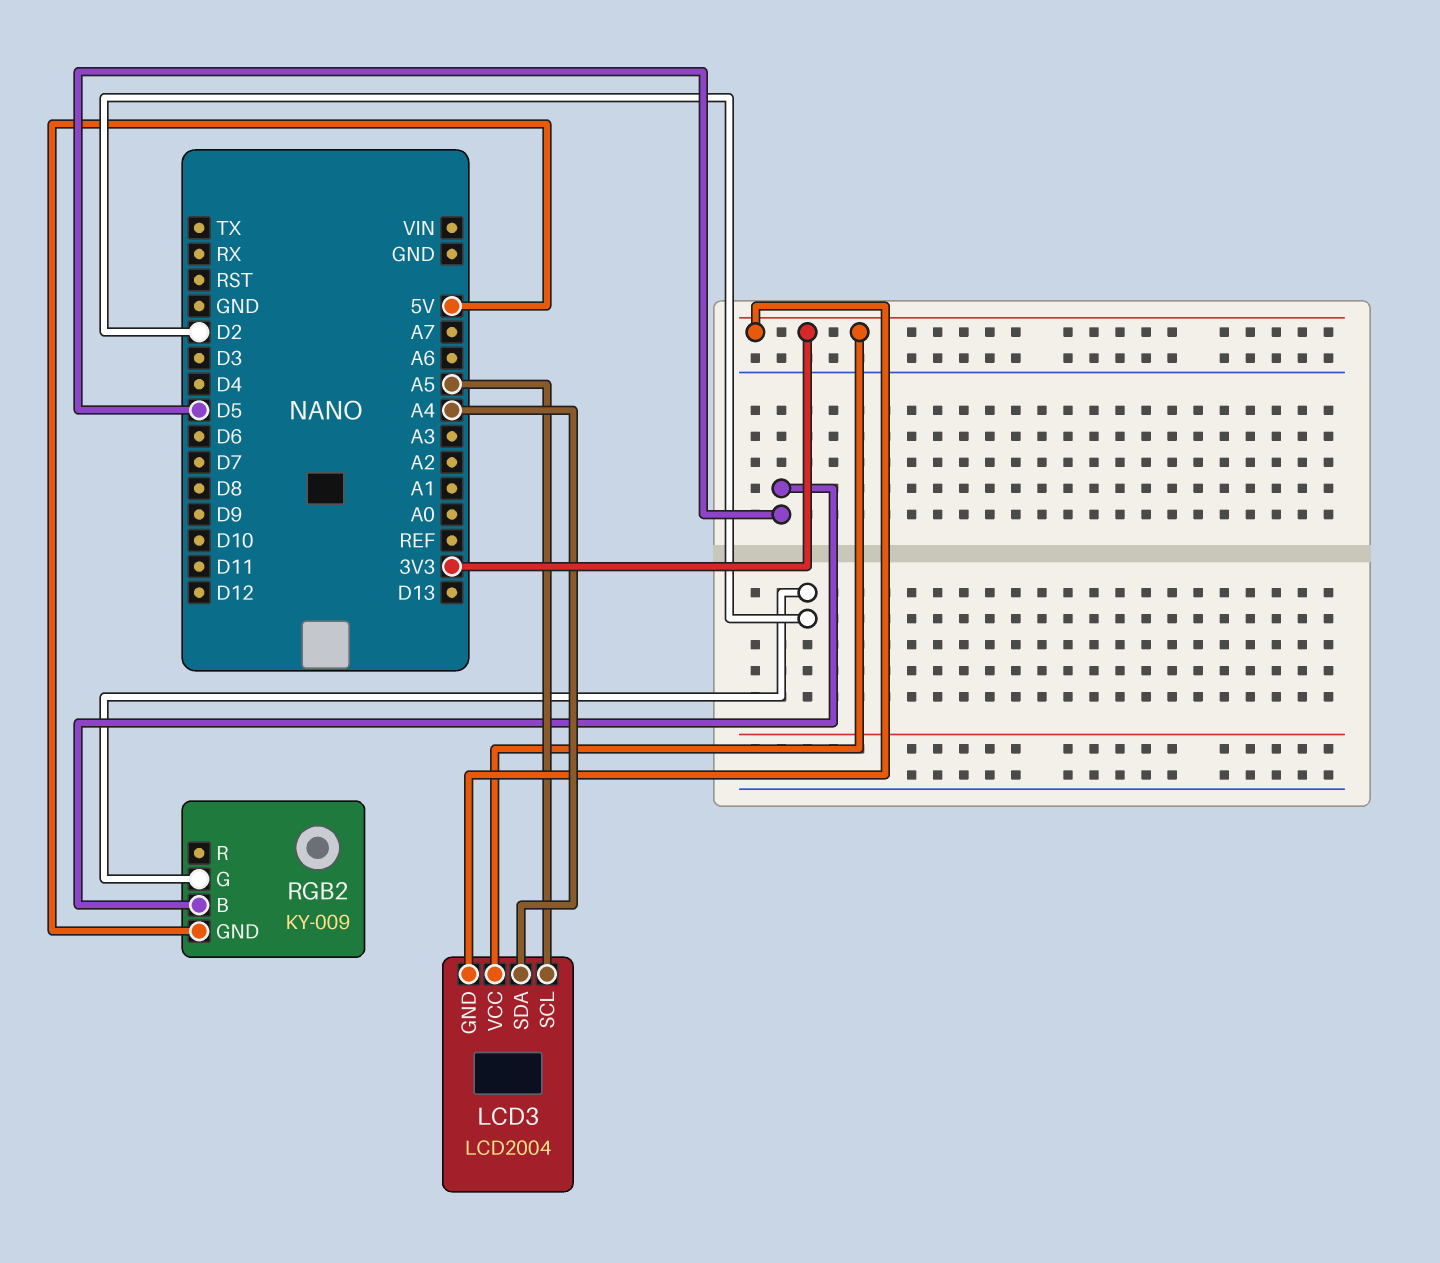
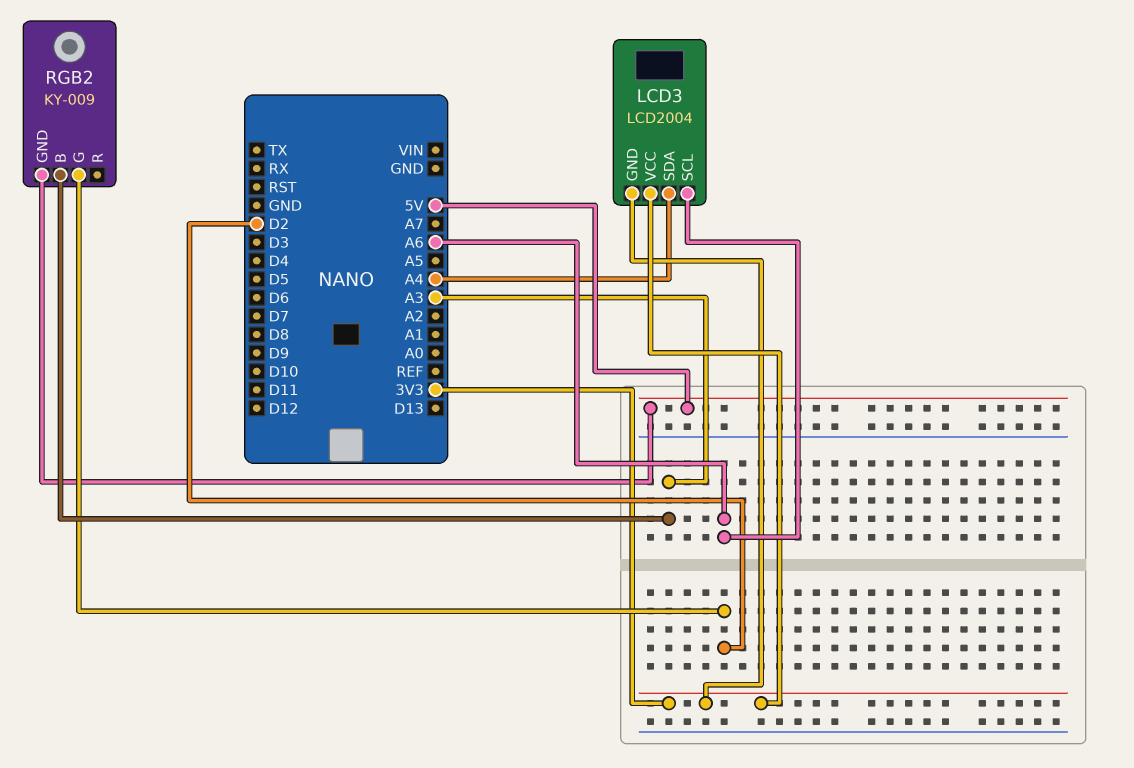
LCD3 pin SCL: A5 -> A6
RGB2 pin B: D5 -> A3

